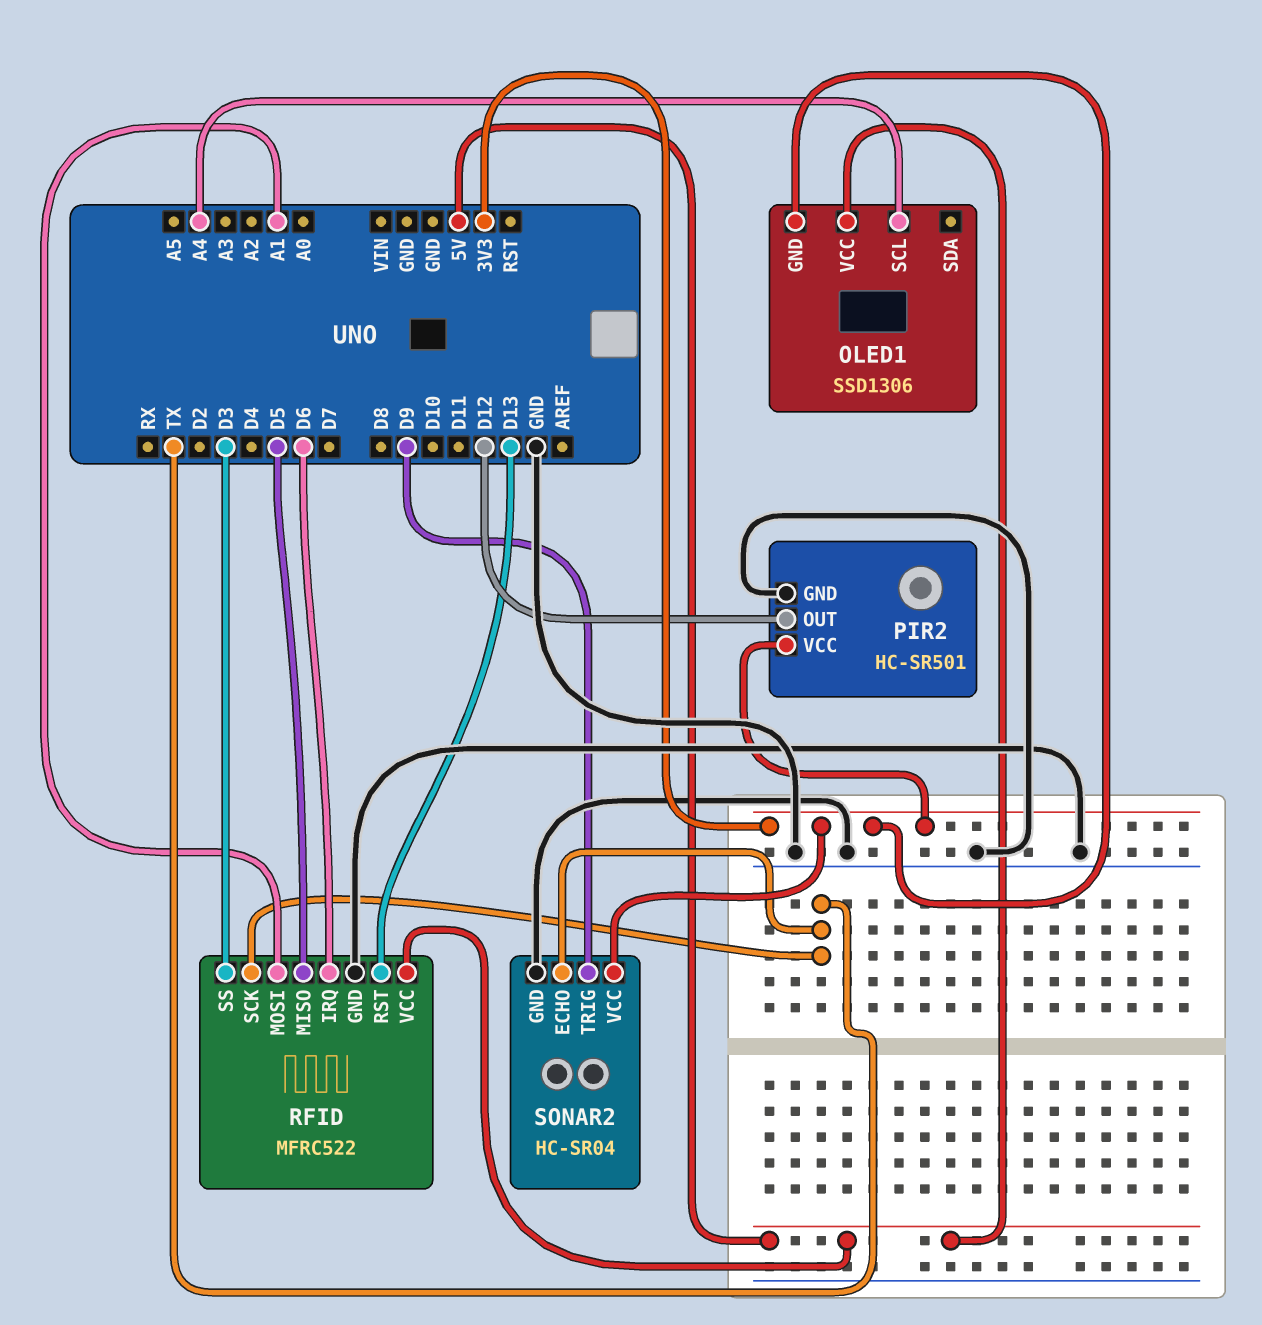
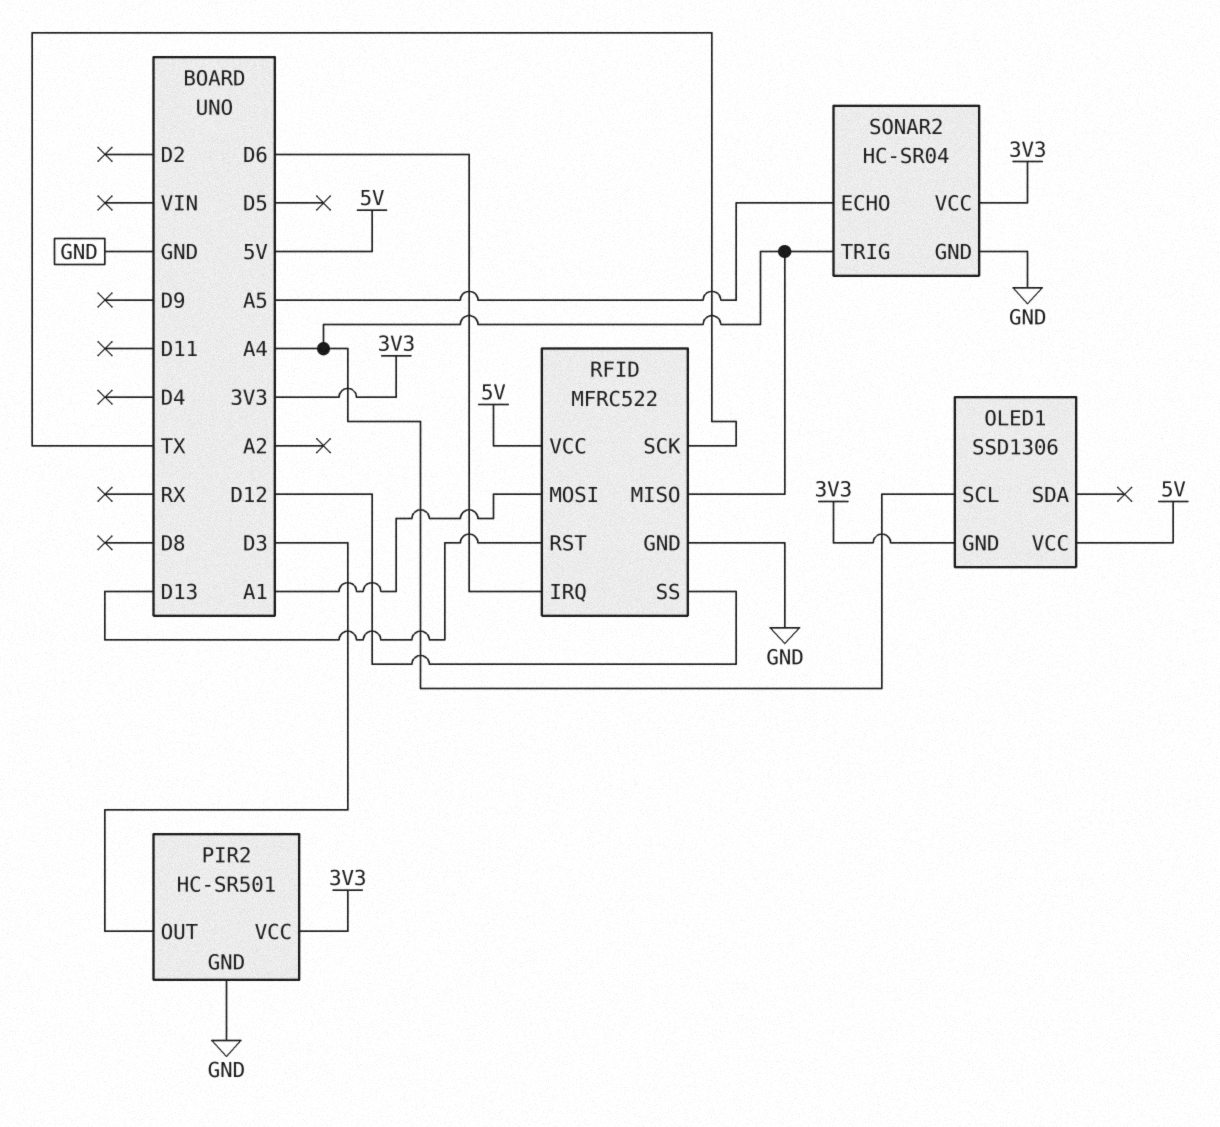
PIR2 pin OUT: D12 -> D3
RFID pin MISO: D5 -> A4
RFID pin SS: D3 -> D12
SONAR2 pin ECHO: TX -> A5
SONAR2 pin TRIG: D9 -> A4

